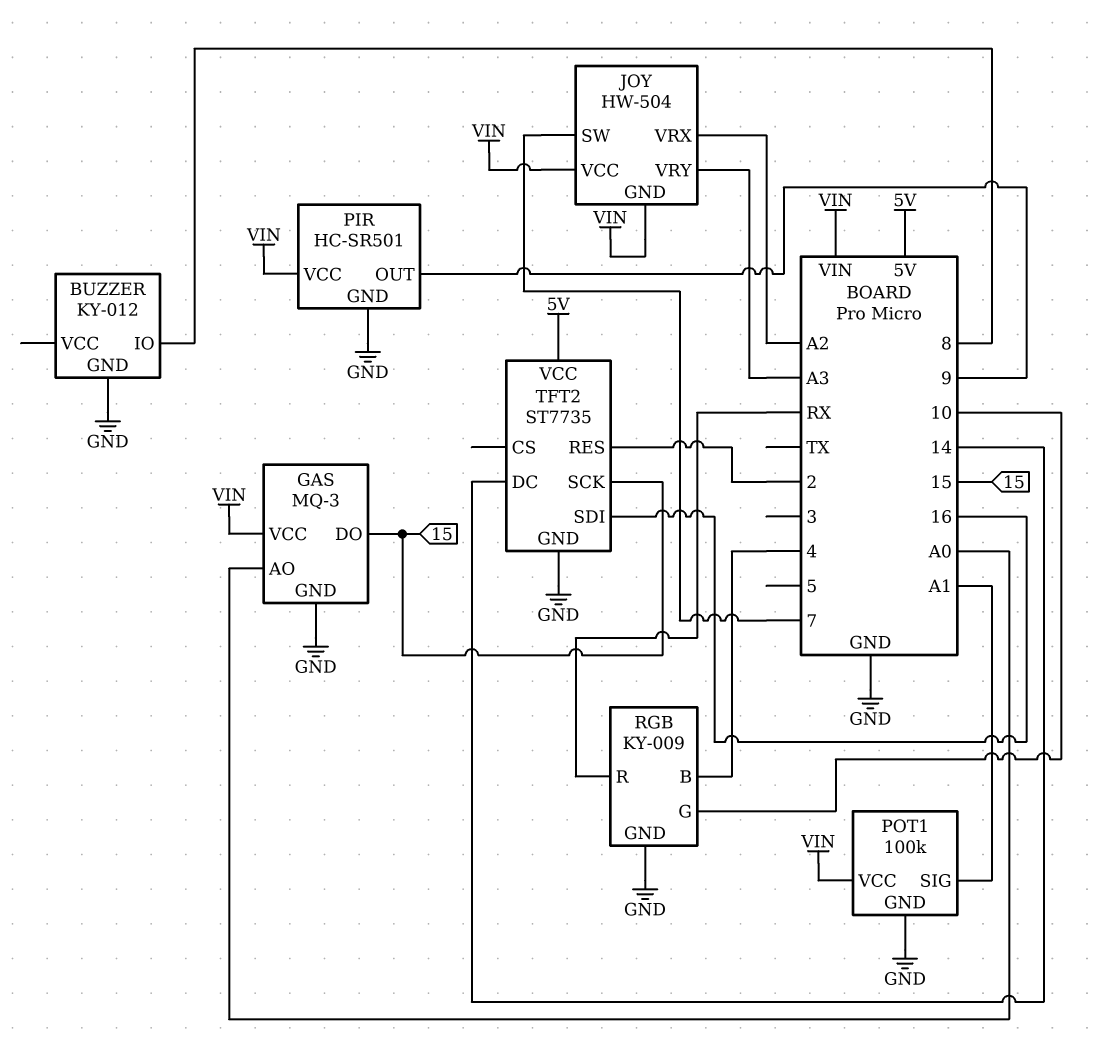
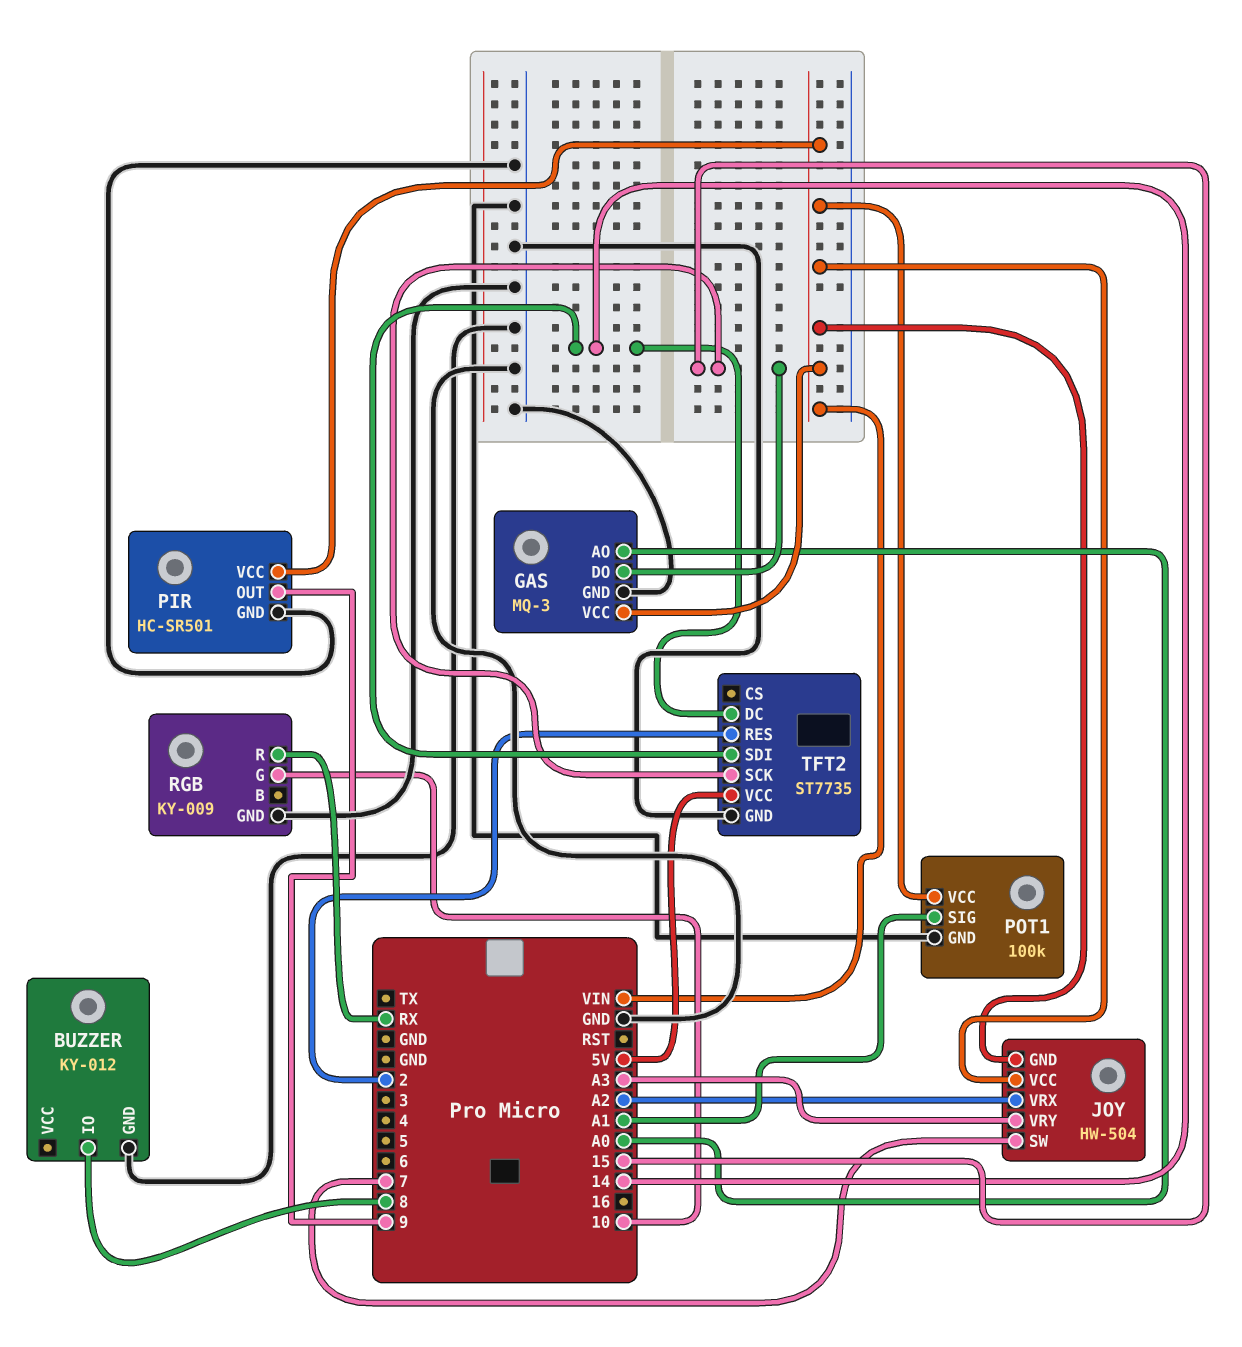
RGB pin B: 4 -> none
TFT2 pin SDI: 16 -> 14

